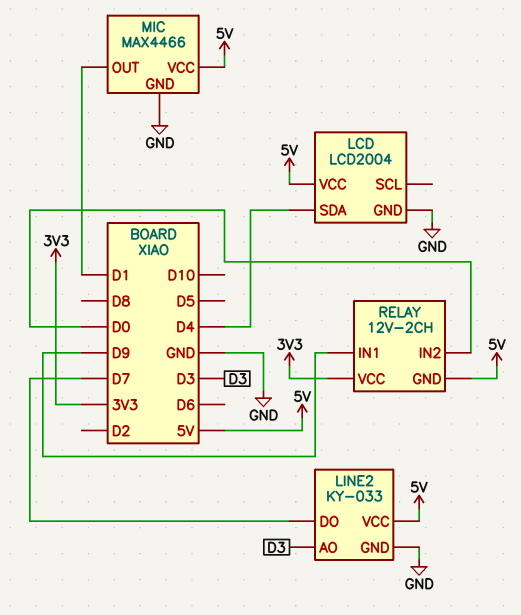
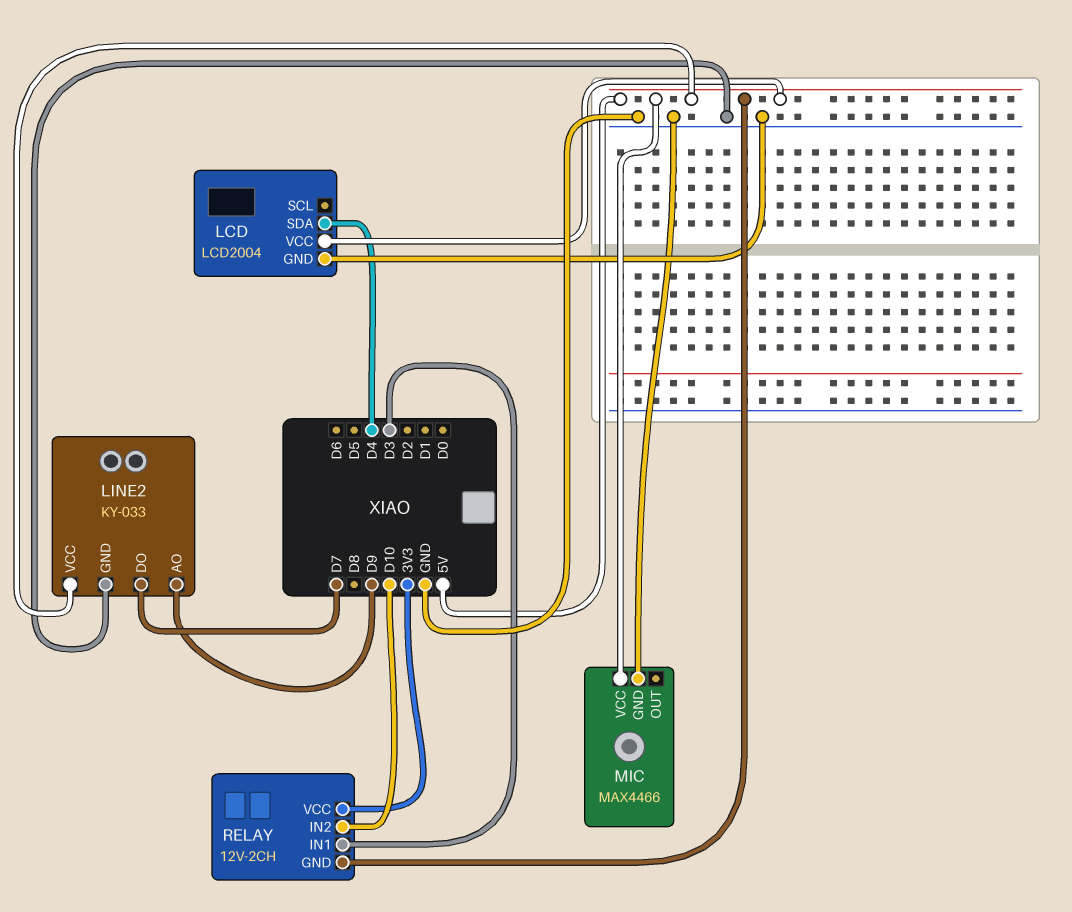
LINE2 pin AO: D3 -> D9
MIC pin OUT: D1 -> none
RELAY pin IN1: D9 -> D3
RELAY pin IN2: D0 -> D10

